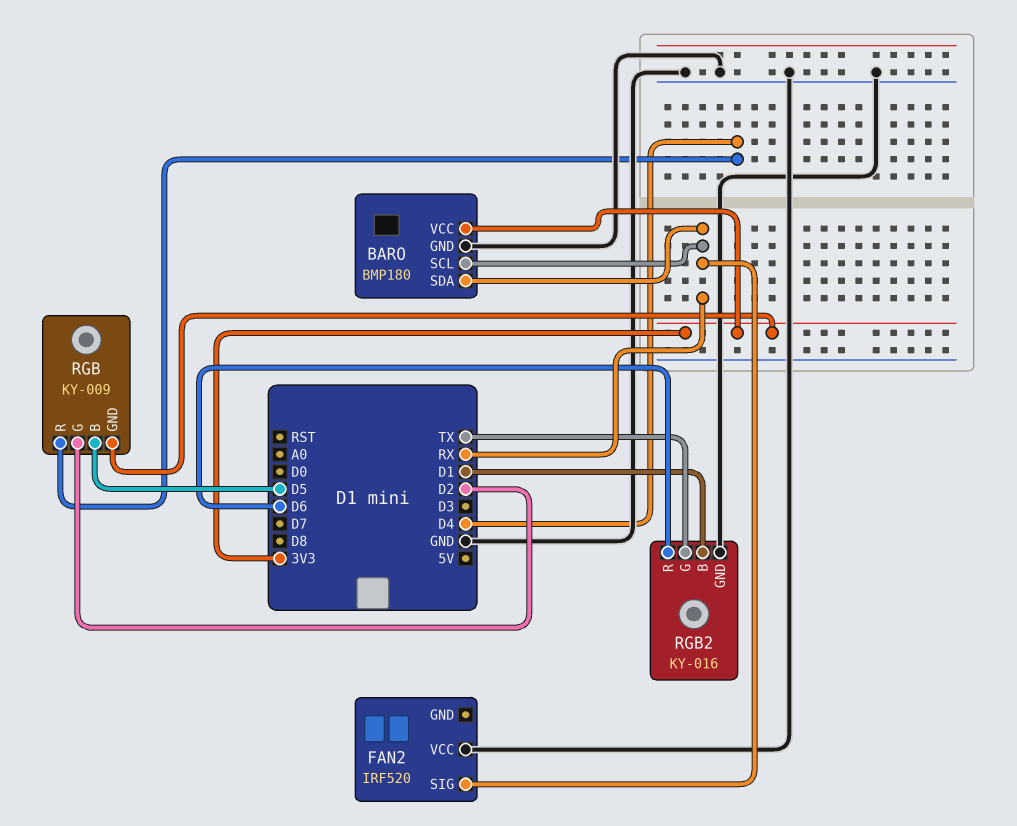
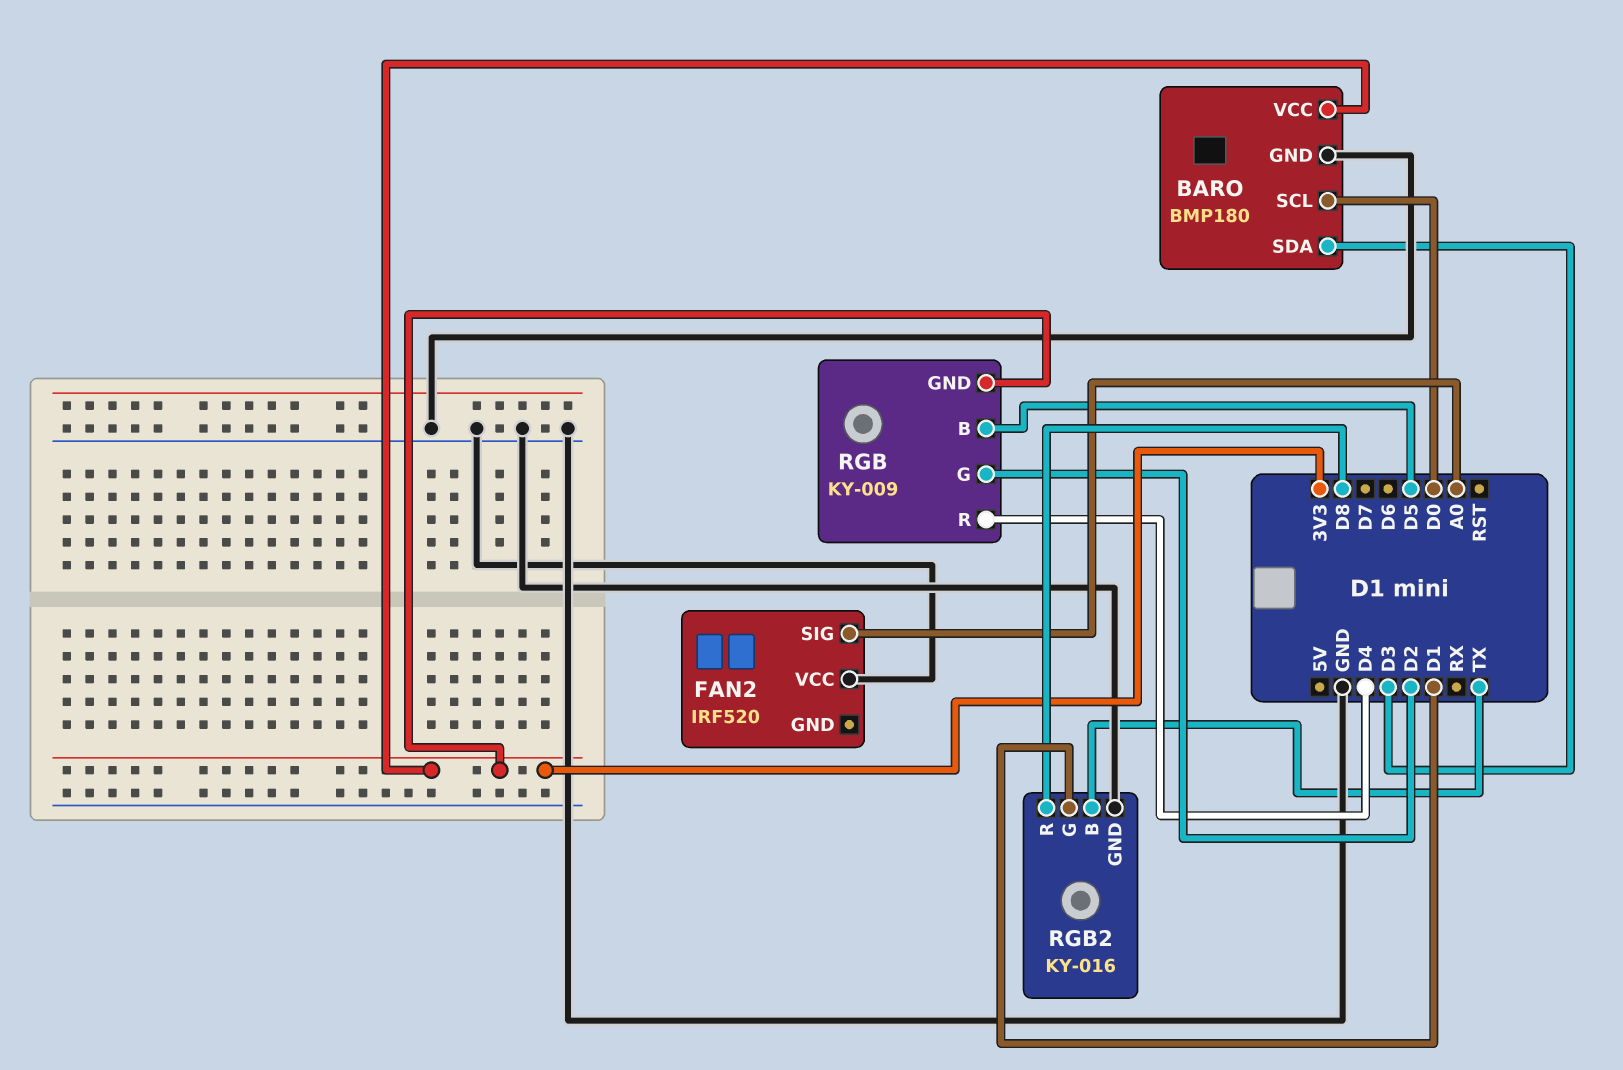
BARO pin SCL: RX -> D0
BARO pin SDA: RX -> D3
FAN2 pin SIG: RX -> A0
RGB2 pin B: D1 -> TX
RGB2 pin G: TX -> D1
RGB2 pin R: D6 -> D8

